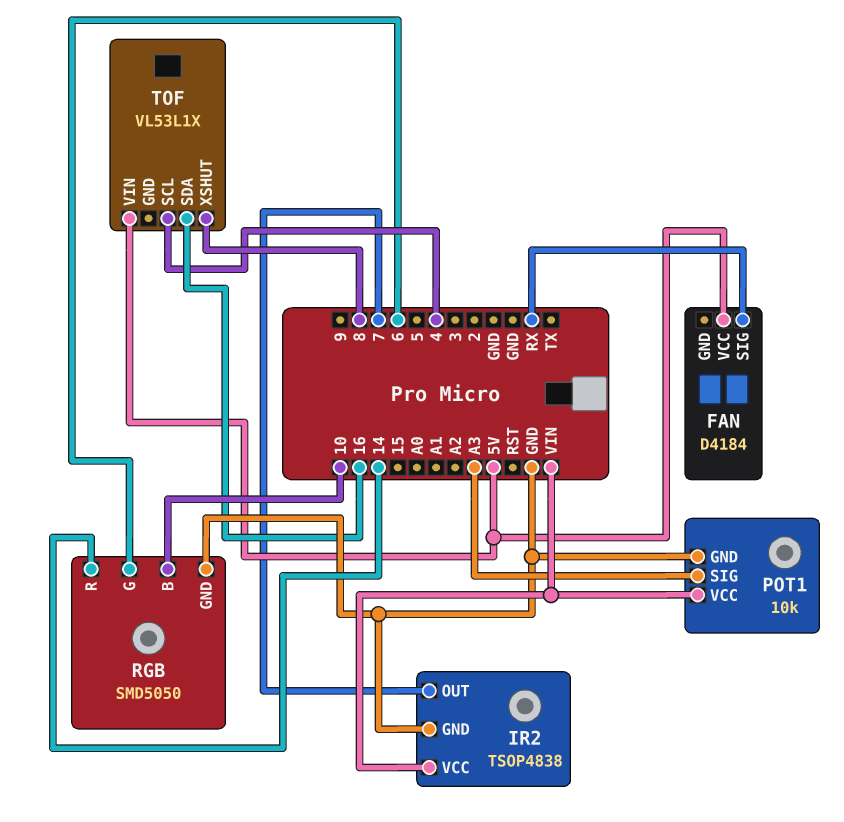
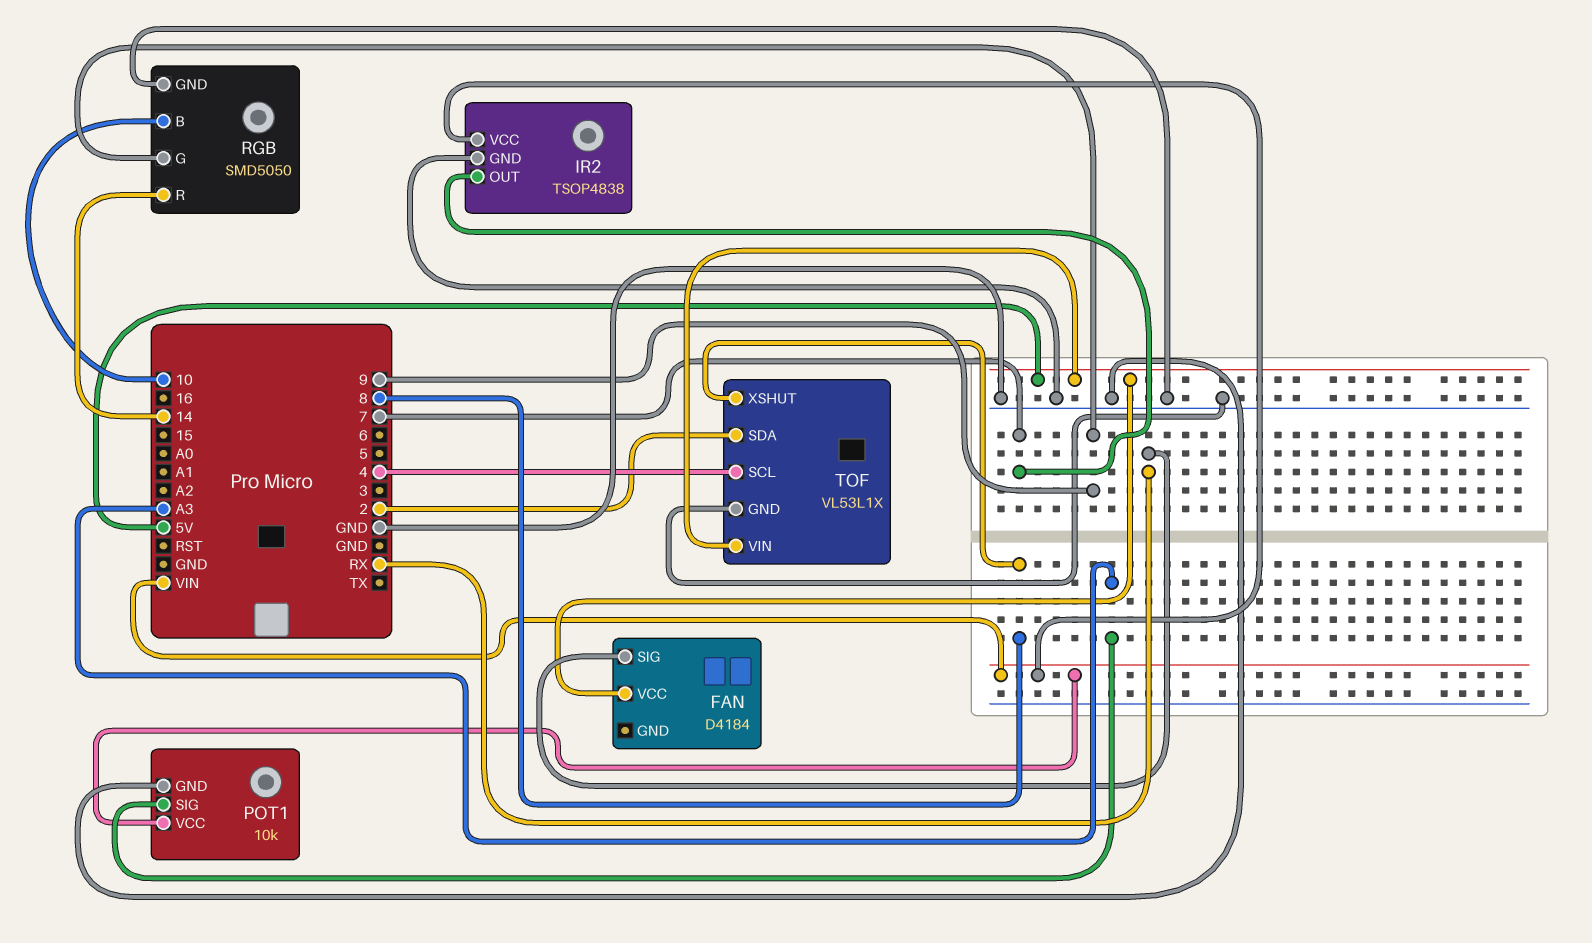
RGB pin G: 6 -> 9
TOF pin GND: none -> GND
TOF pin SDA: 16 -> 2

